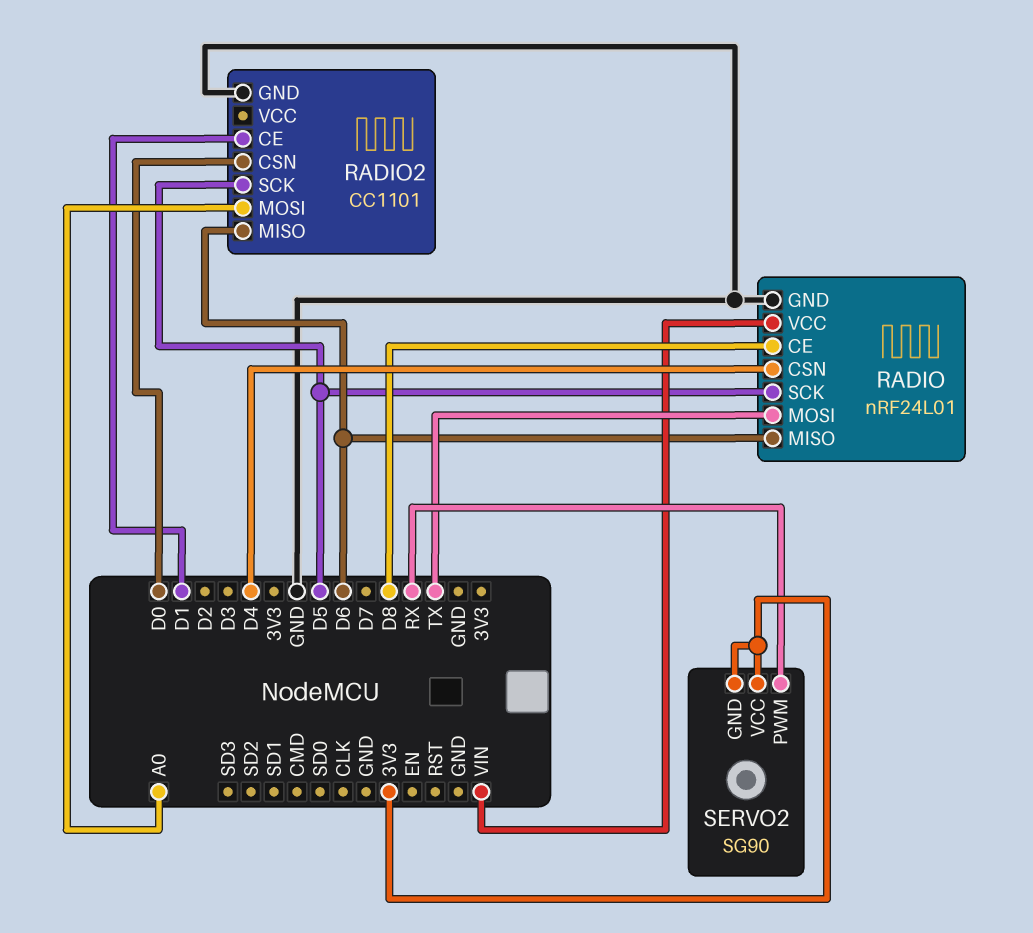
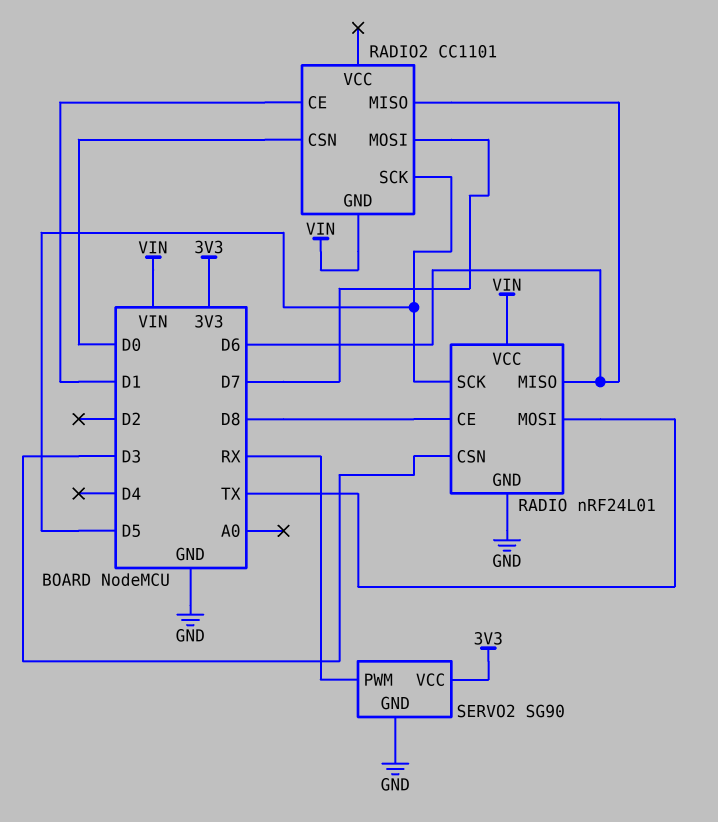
RADIO pin CSN: D4 -> D3
RADIO2 pin GND: GND -> VIN
RADIO2 pin MOSI: A0 -> D7
SERVO2 pin GND: 3V3 -> GND

